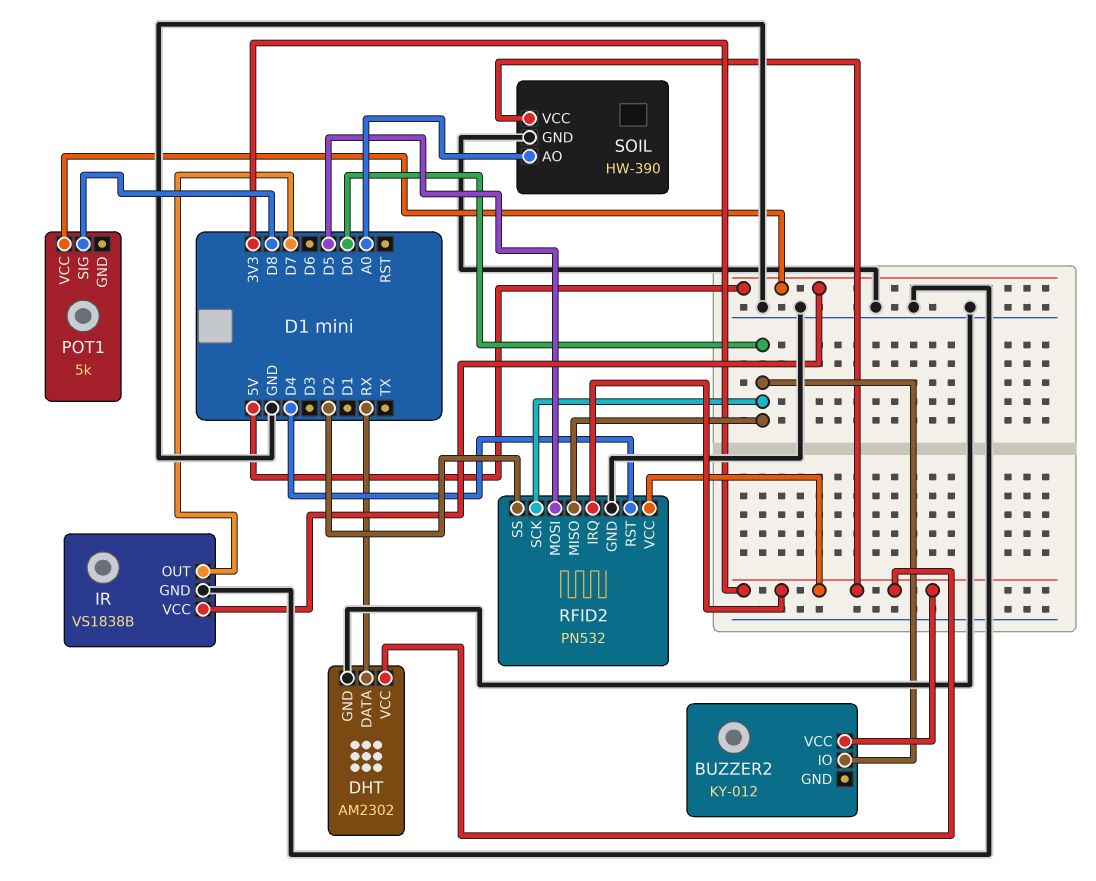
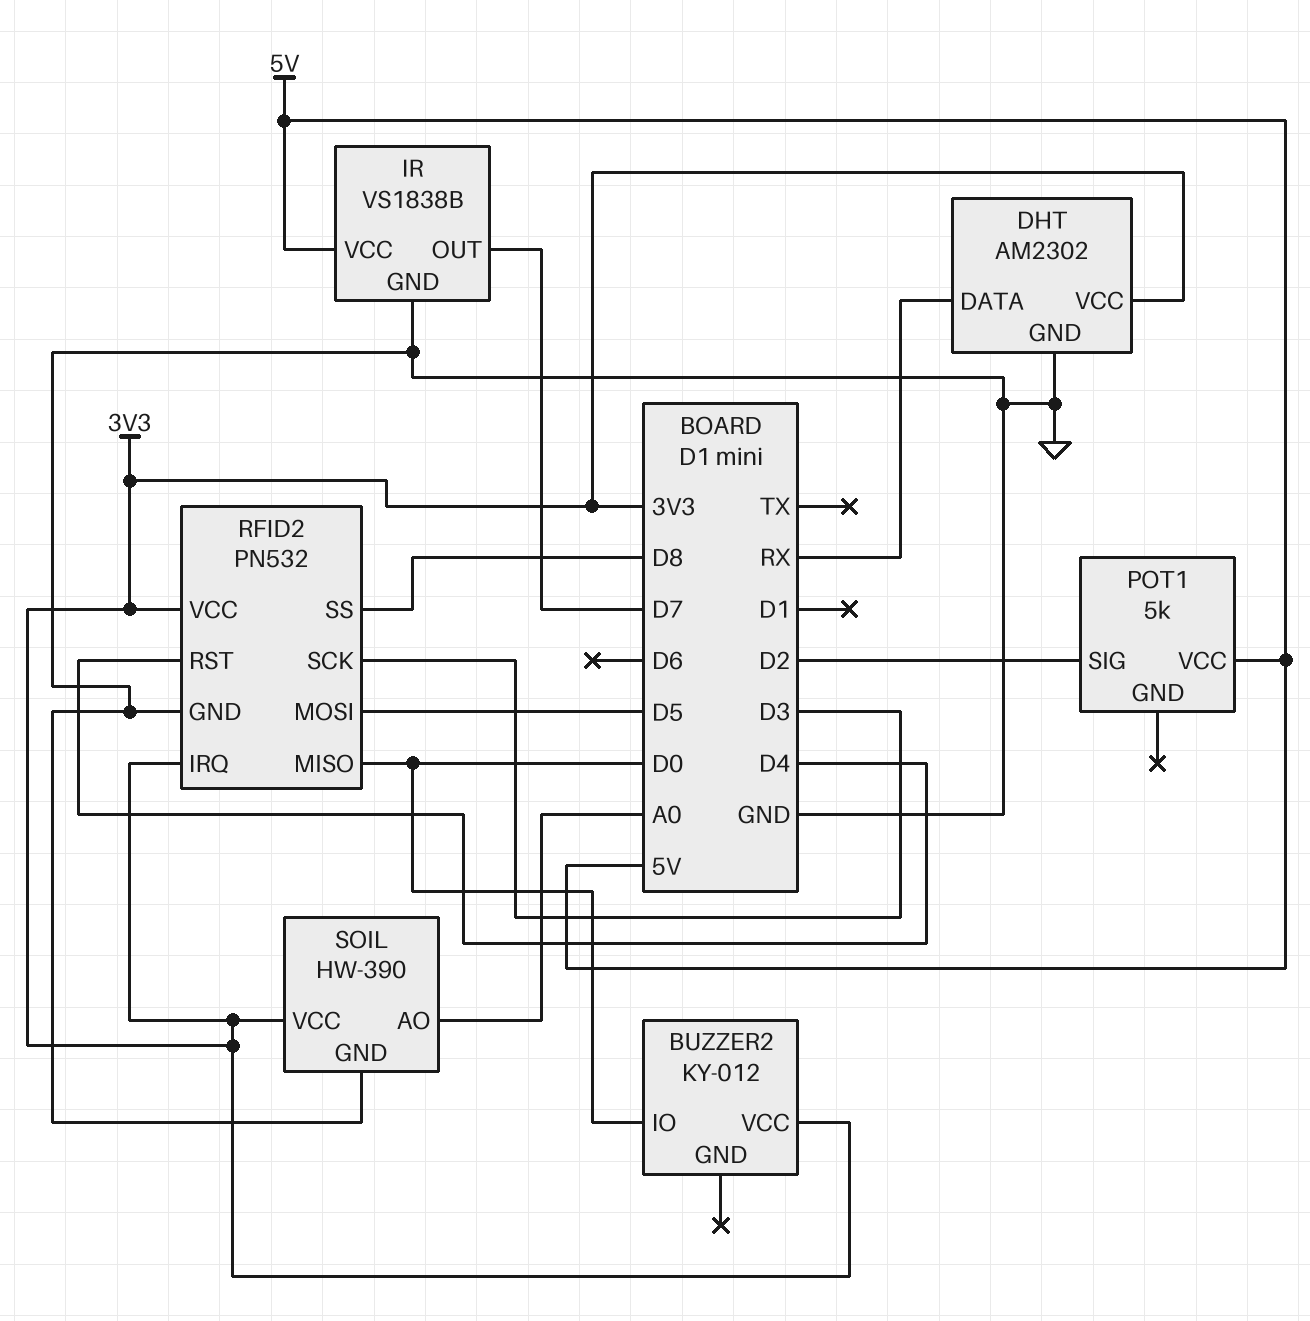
POT1 pin SIG: D8 -> D2
RFID2 pin SCK: D0 -> D3
RFID2 pin SS: D2 -> D8

